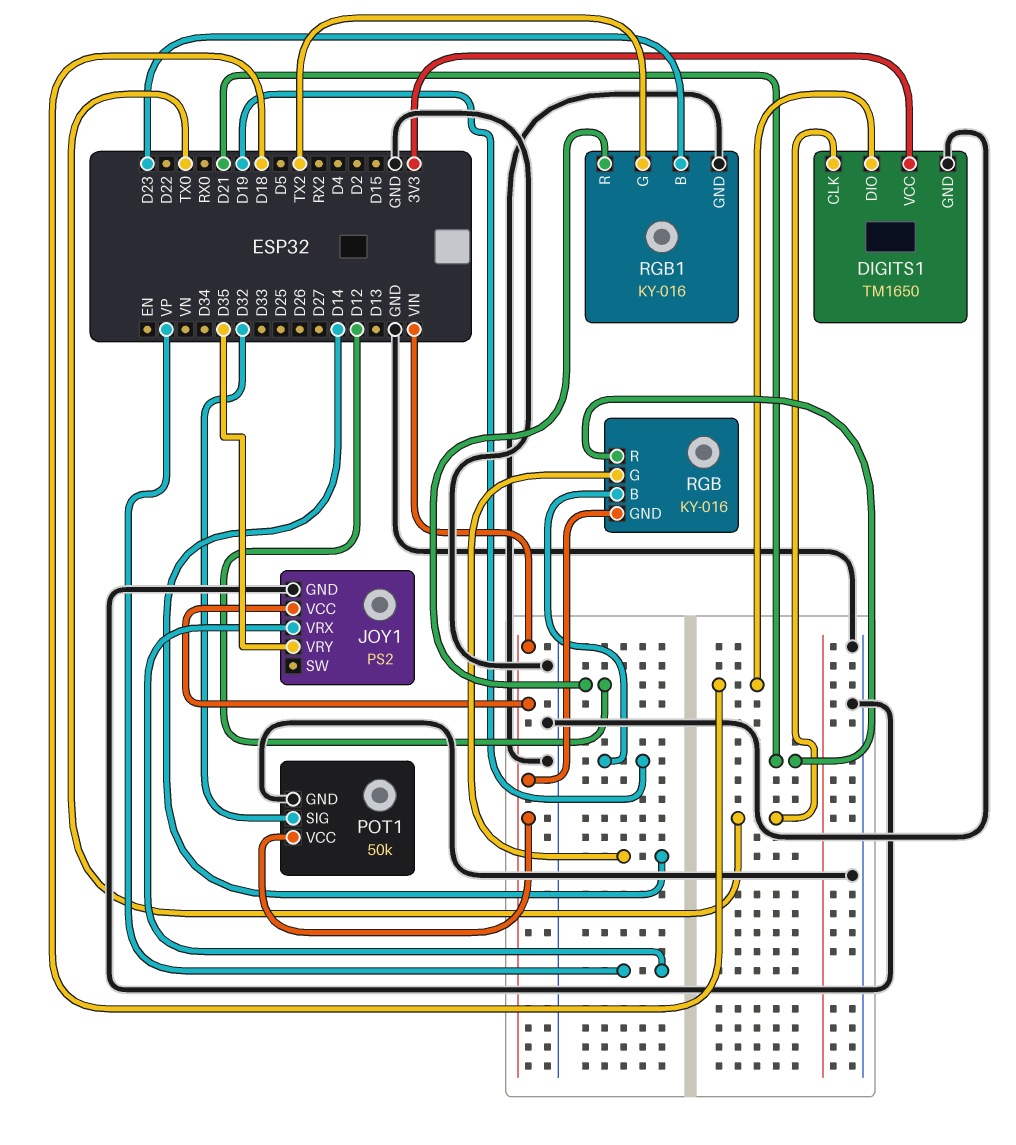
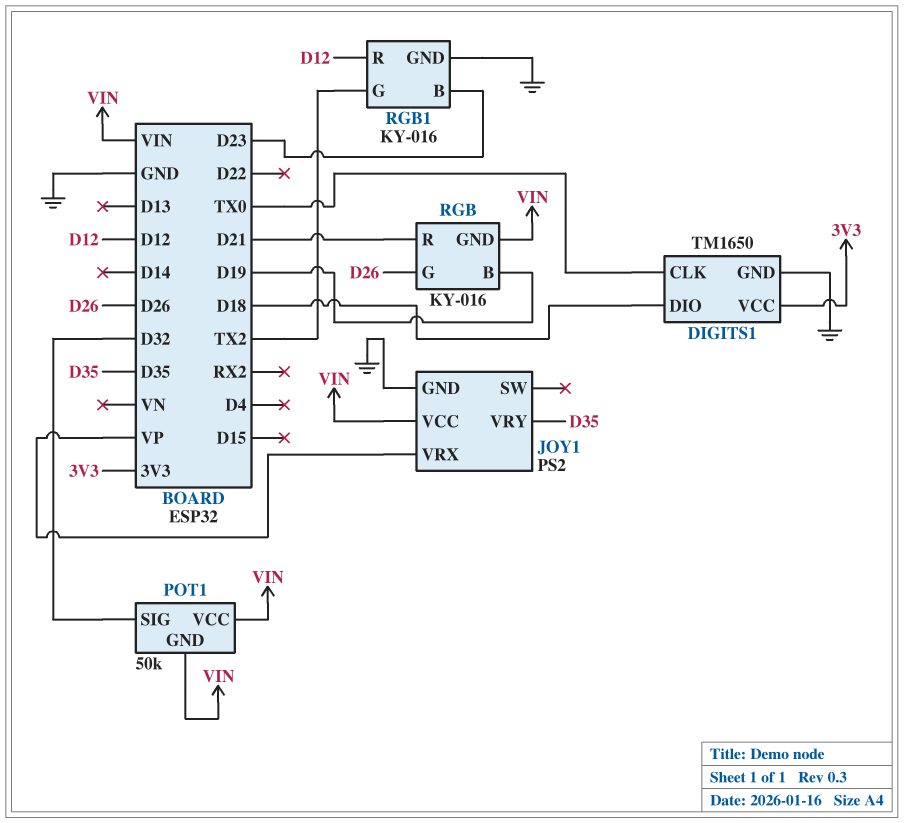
POT1 pin GND: GND -> VIN
RGB pin G: D14 -> D26

